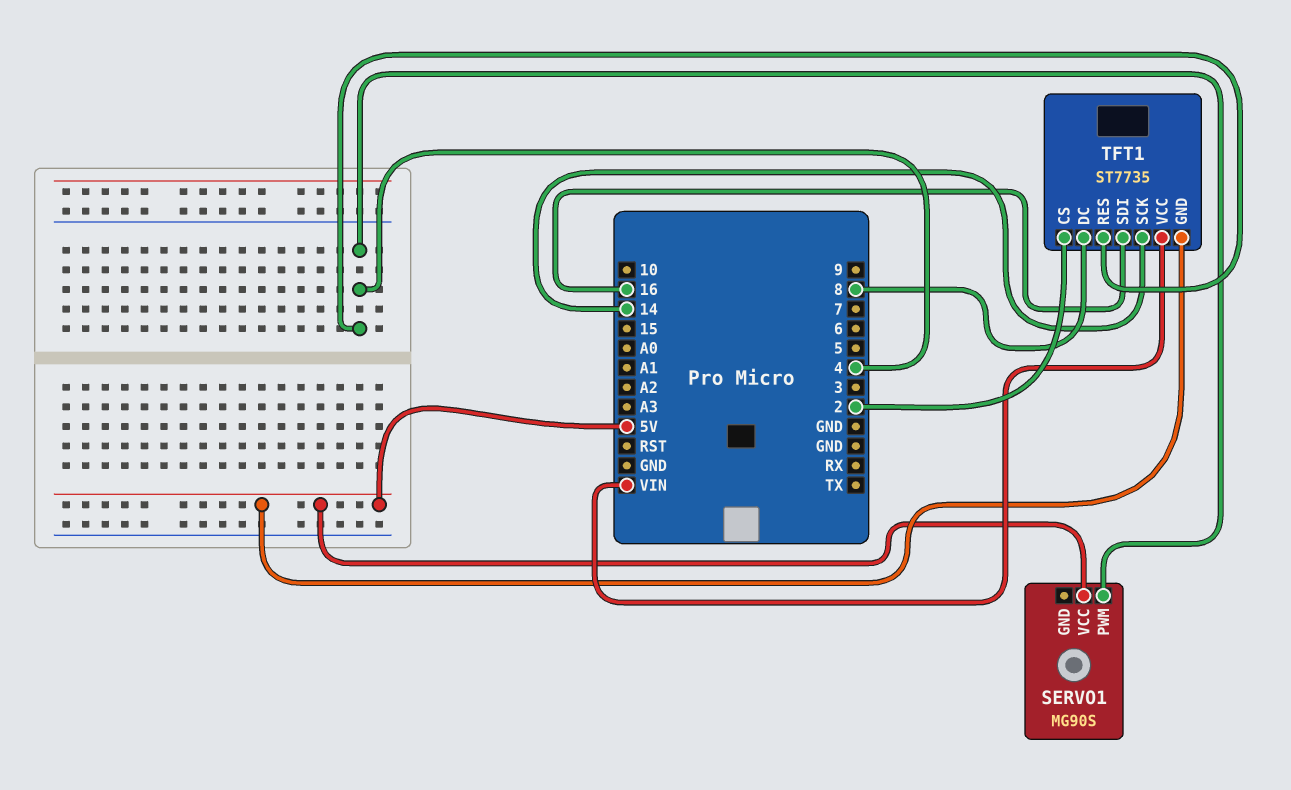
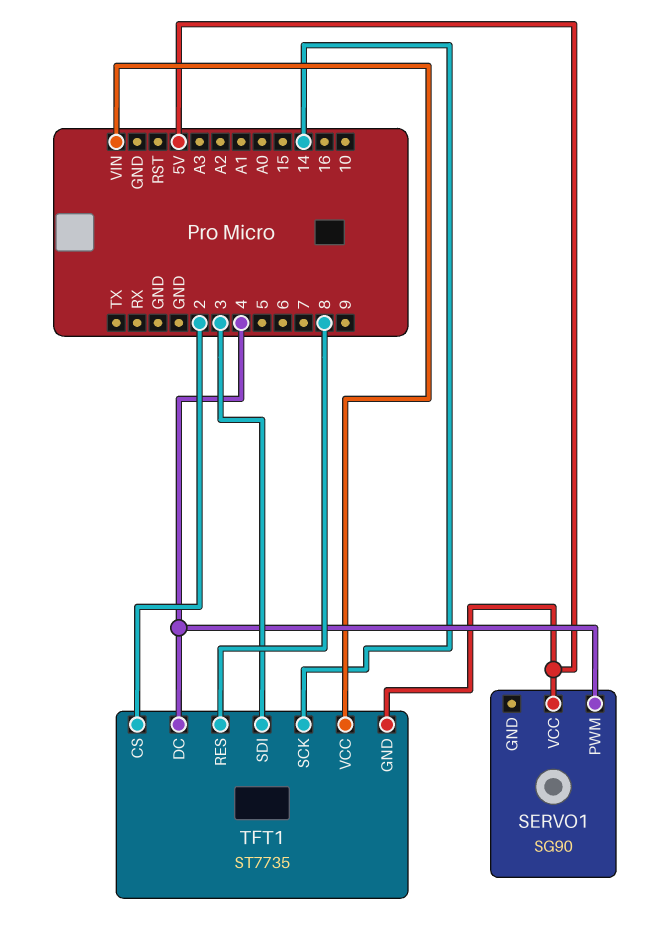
SERVO1: MG90S -> SG90
TFT1 pin DC: 8 -> 4
TFT1 pin RES: 4 -> 8
TFT1 pin SDI: 16 -> 3

